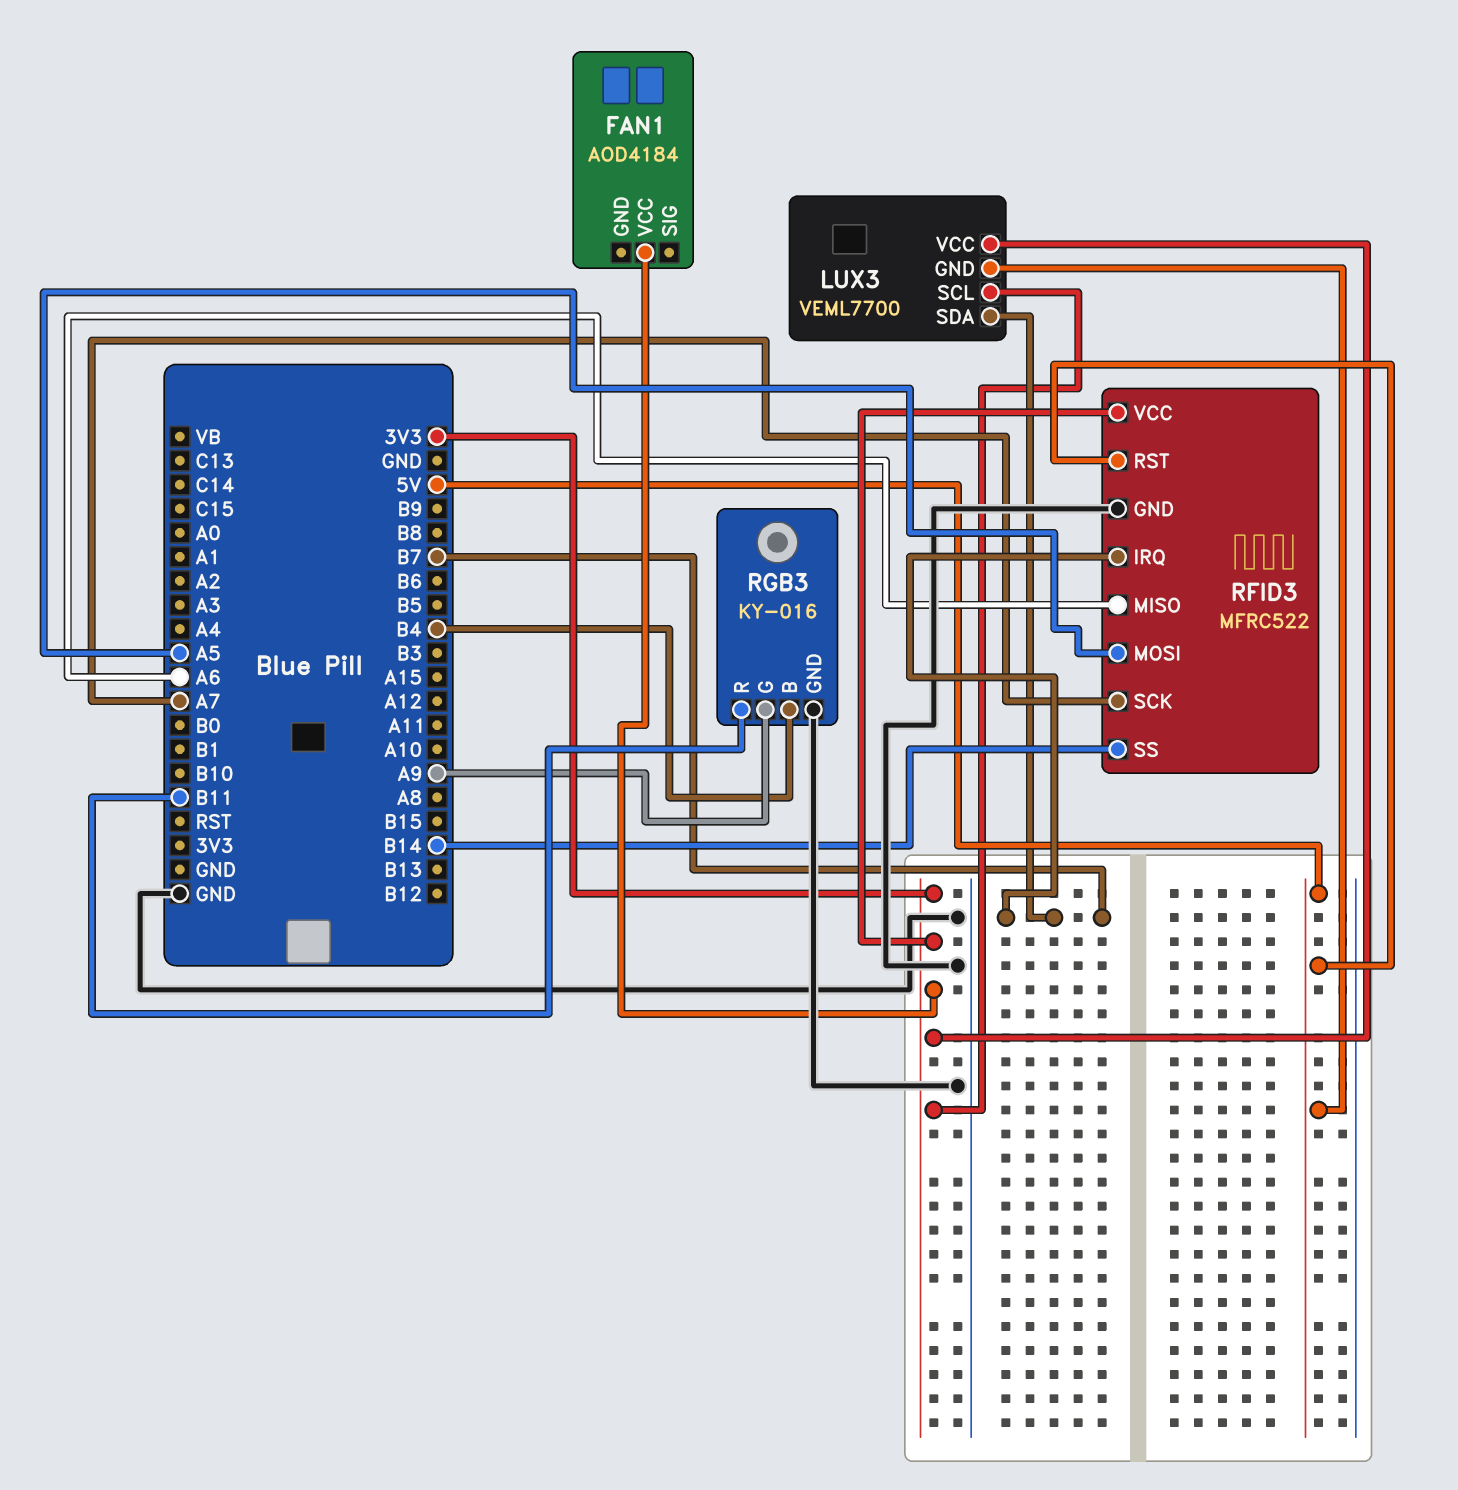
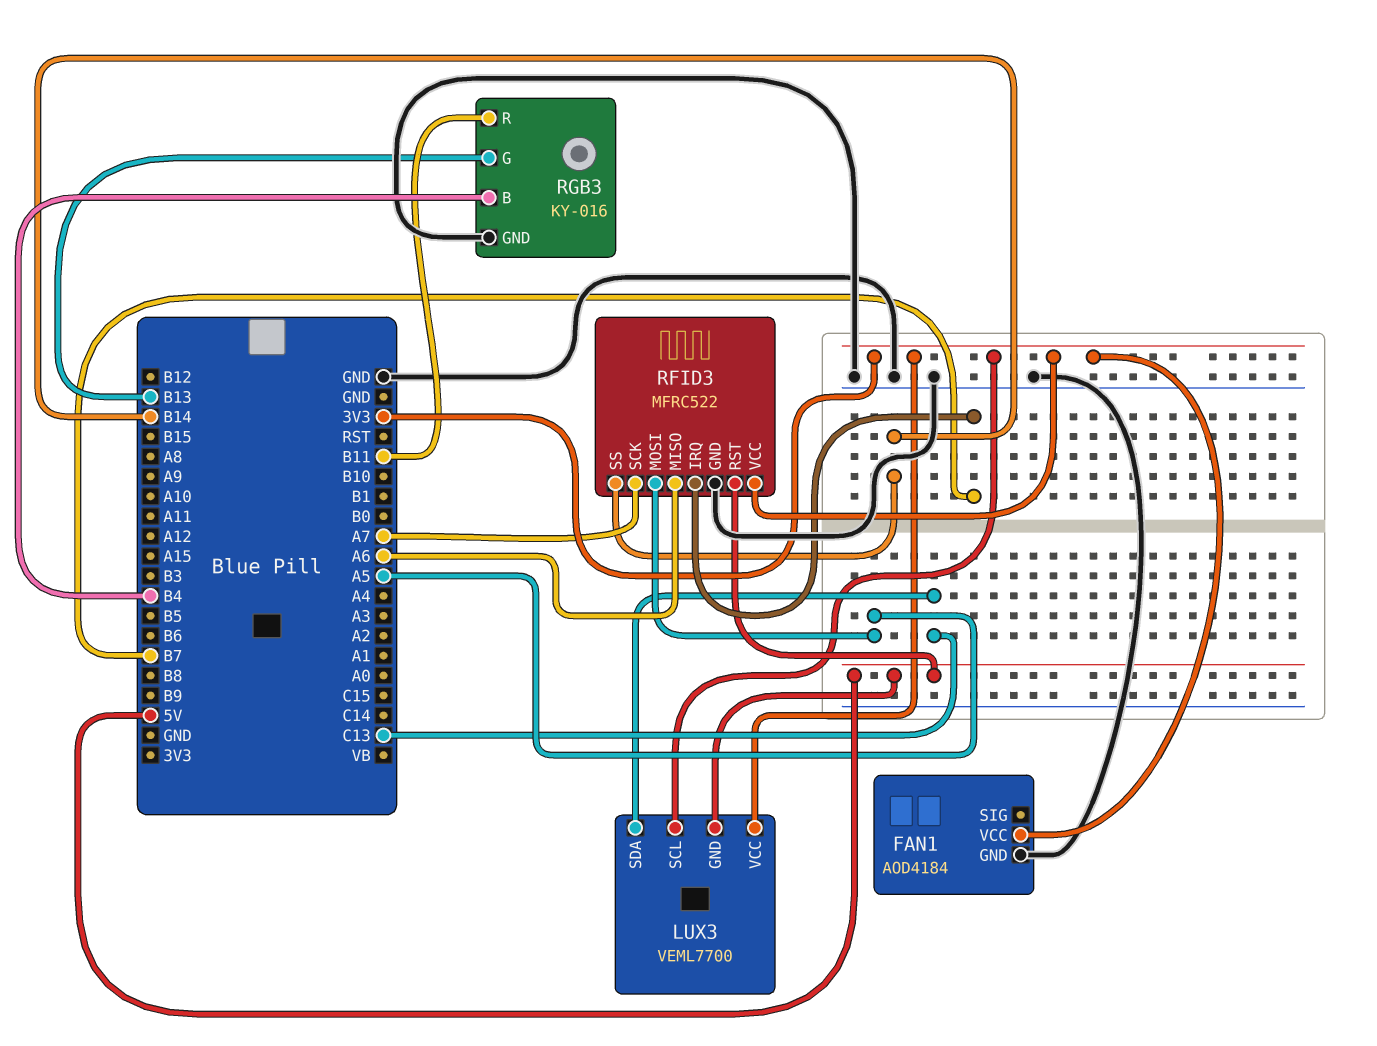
FAN1 pin GND: none -> GND
LUX3 pin SDA: B7 -> C13
RGB3 pin G: A9 -> B13

